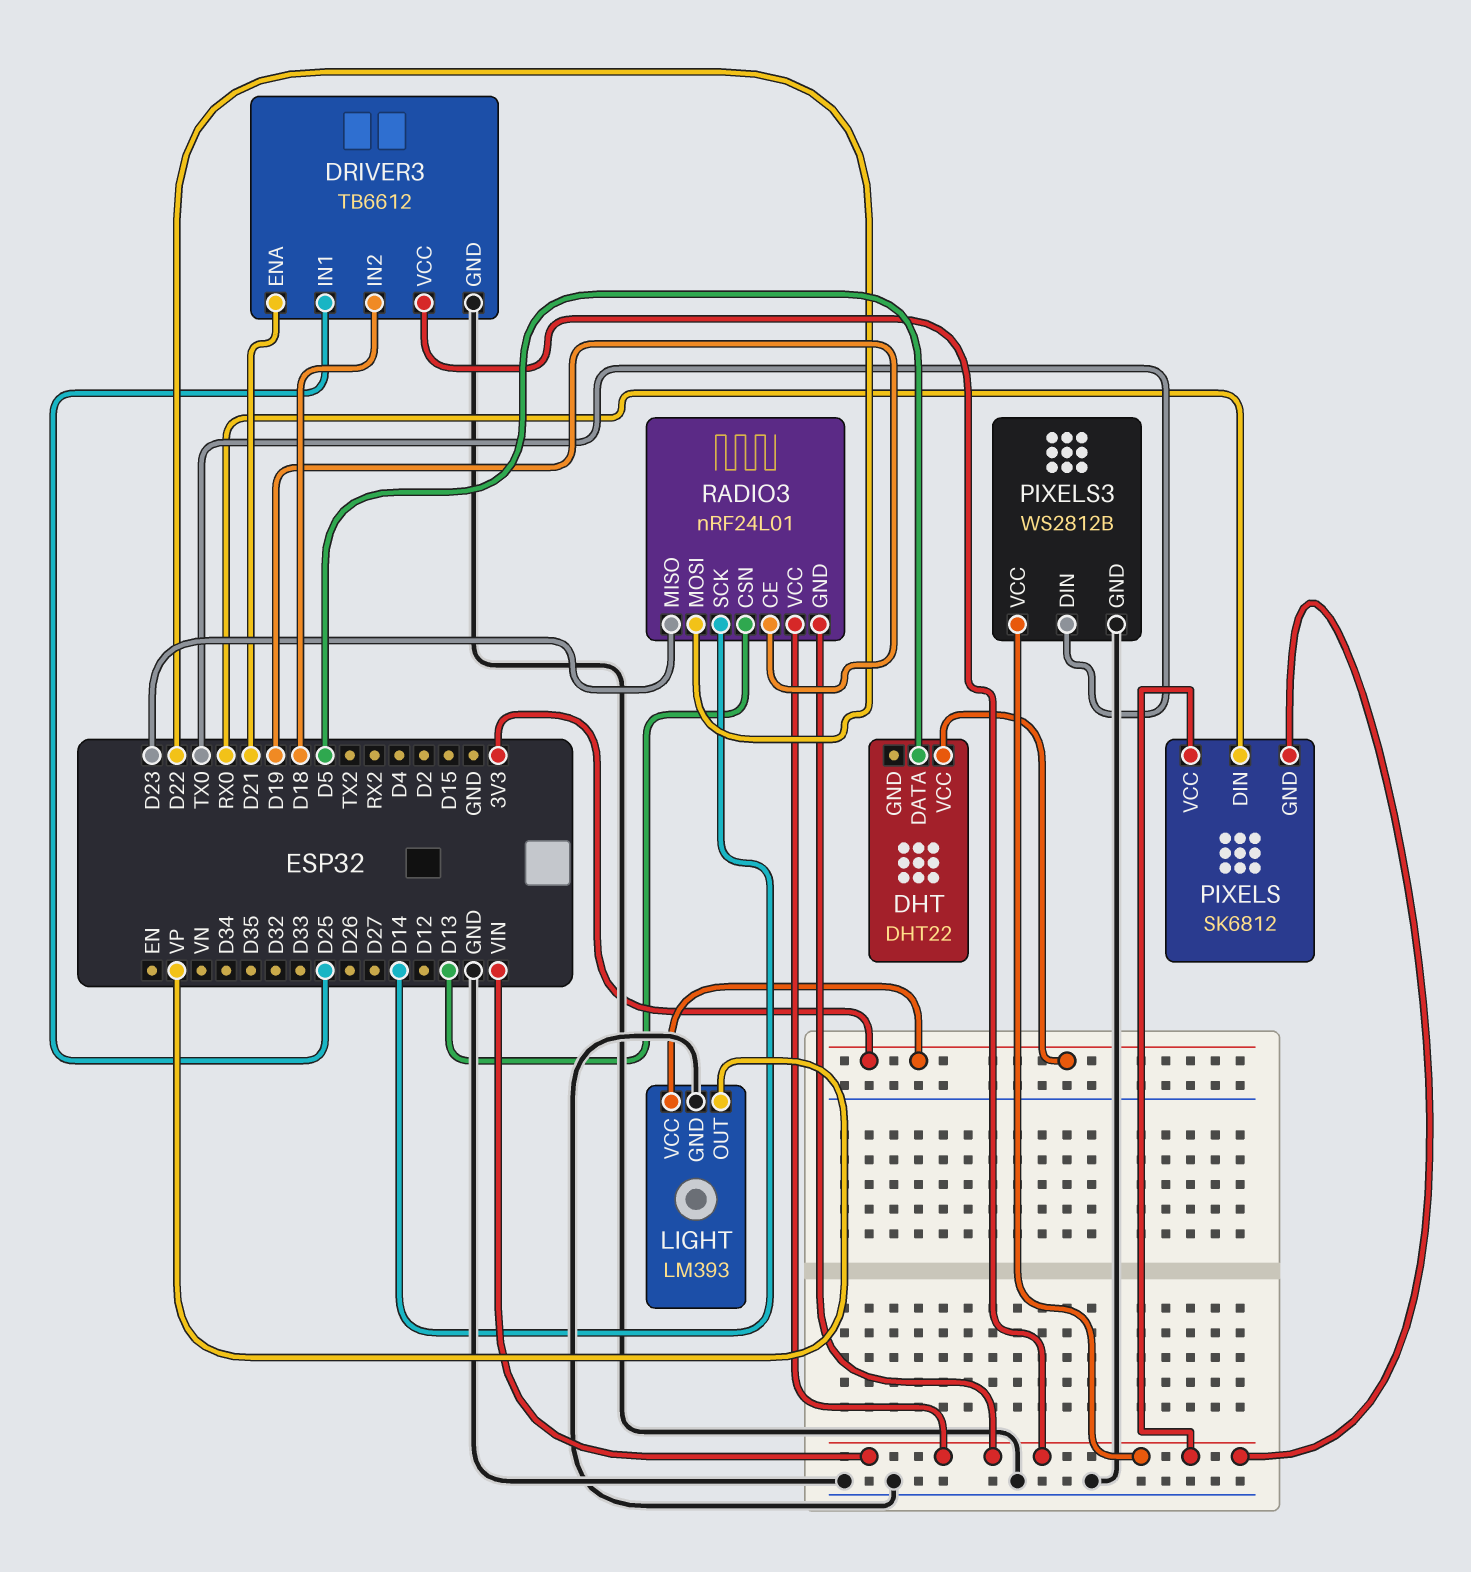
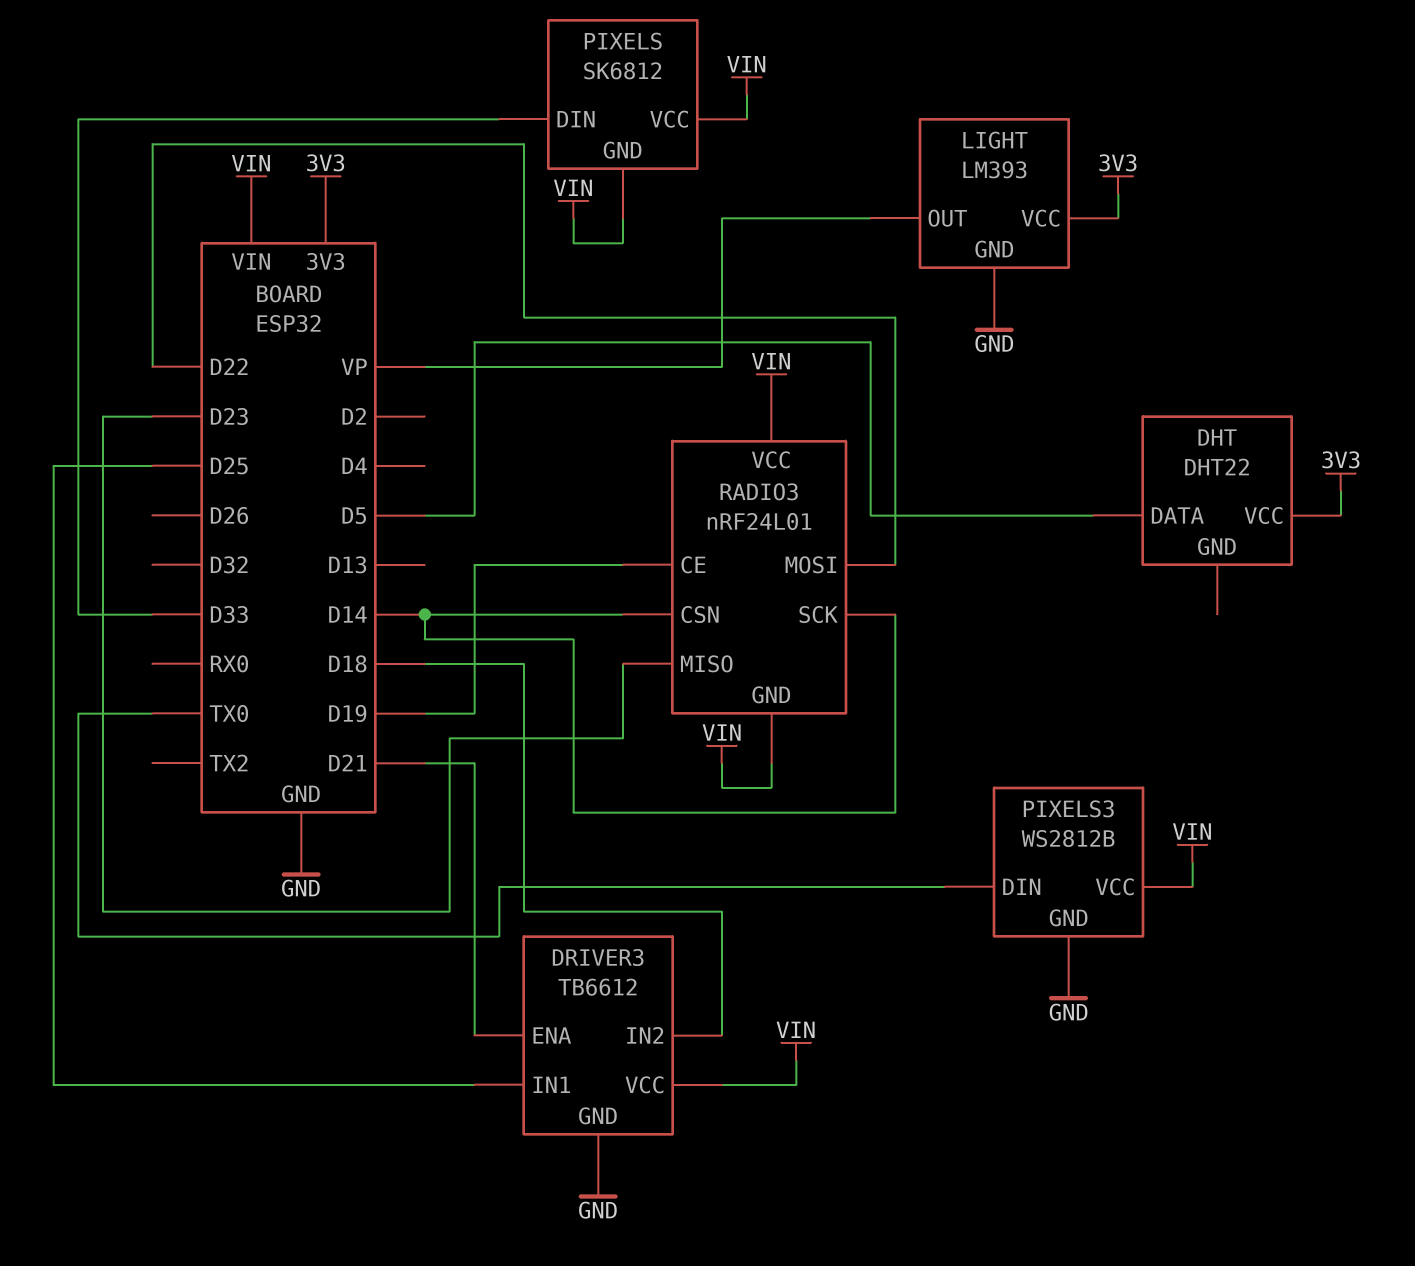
PIXELS pin DIN: RX0 -> D33
RADIO3 pin CSN: D13 -> D14

